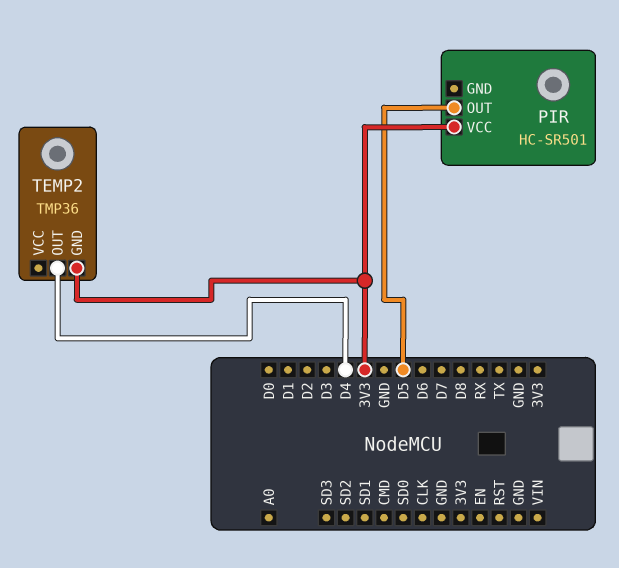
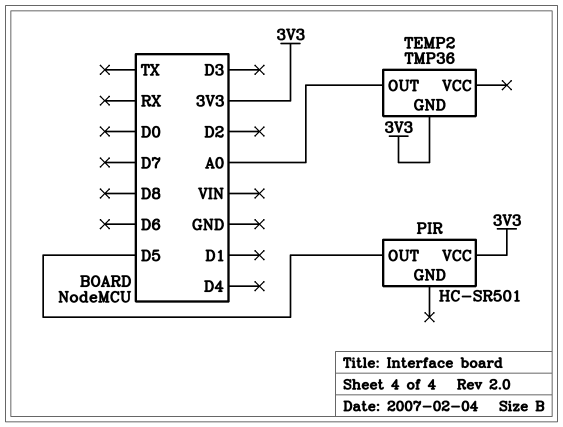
TEMP2 pin OUT: D4 -> A0

